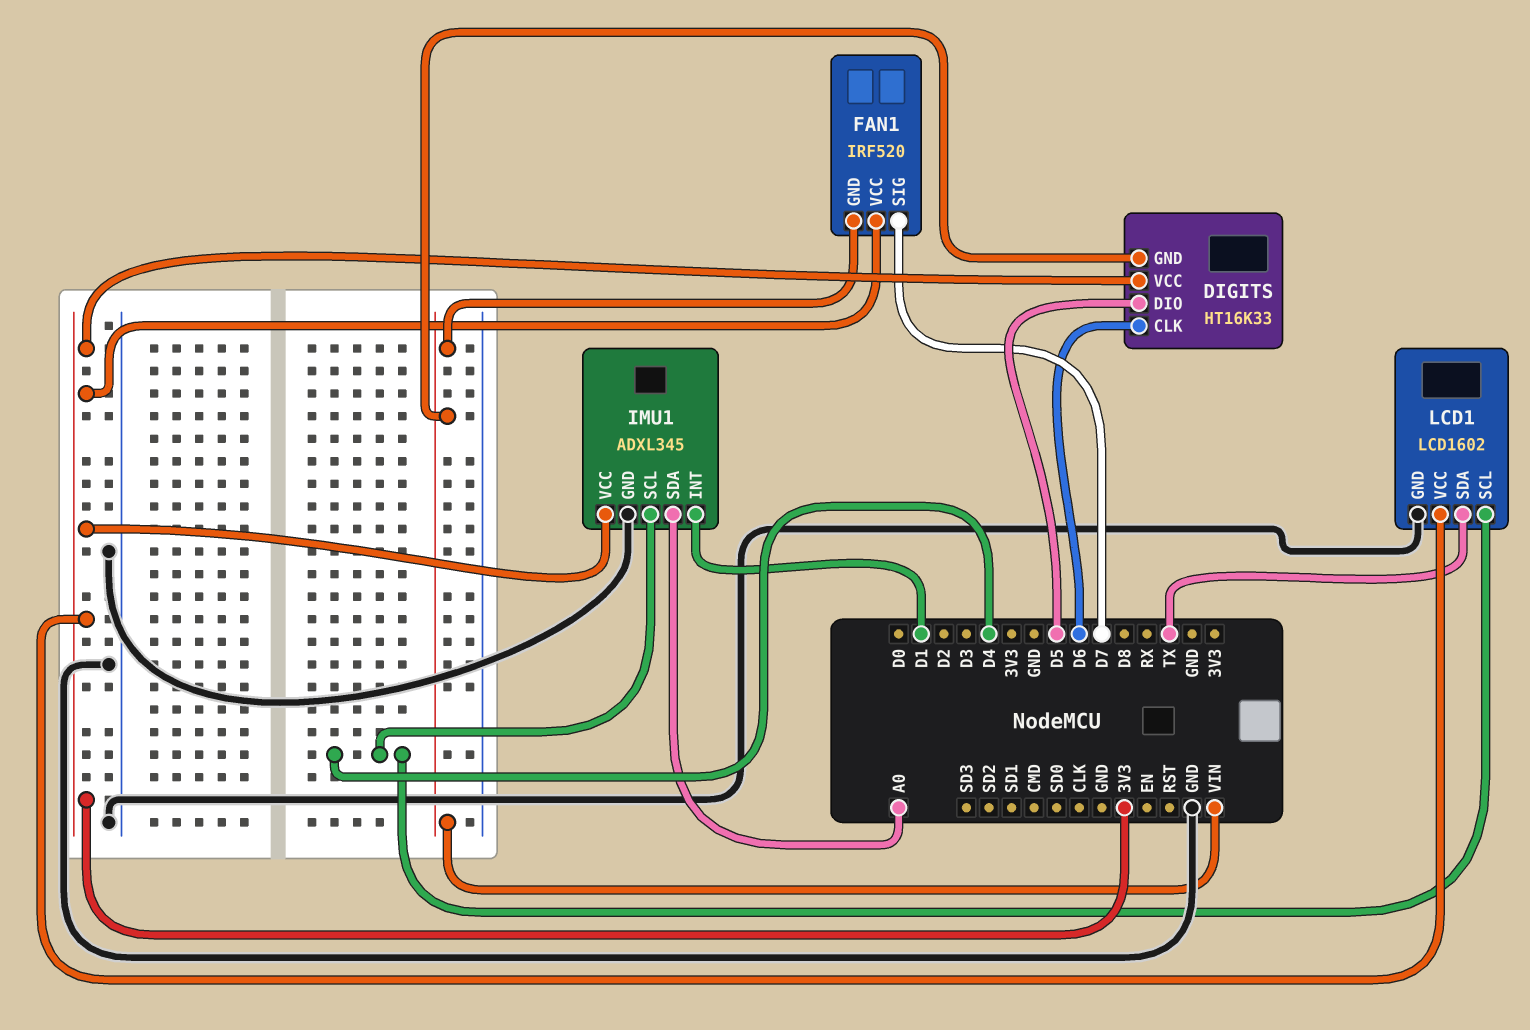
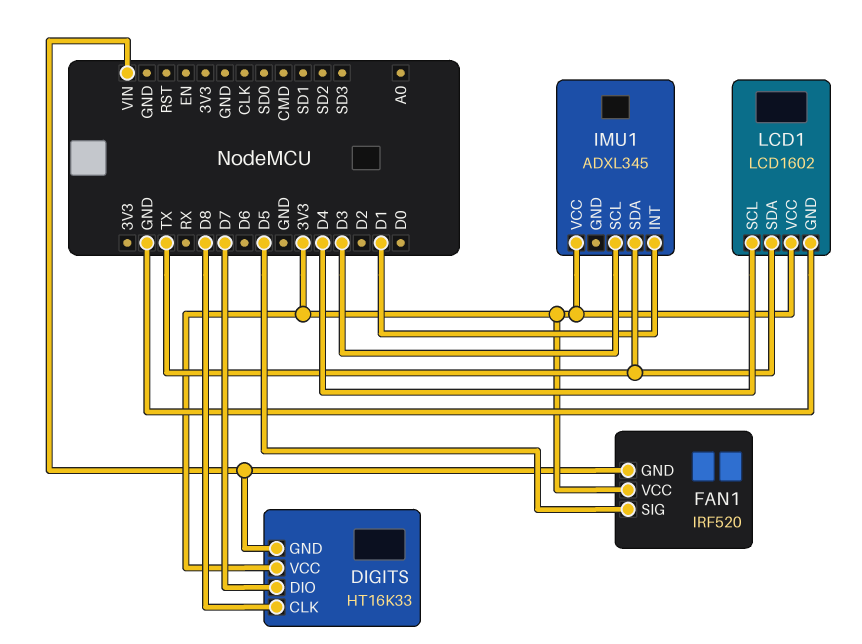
DIGITS pin CLK: D6 -> D8
DIGITS pin DIO: D5 -> D7
FAN1 pin SIG: D7 -> D5
IMU1 pin GND: GND -> none
IMU1 pin SCL: D4 -> D3
IMU1 pin SDA: A0 -> TX

